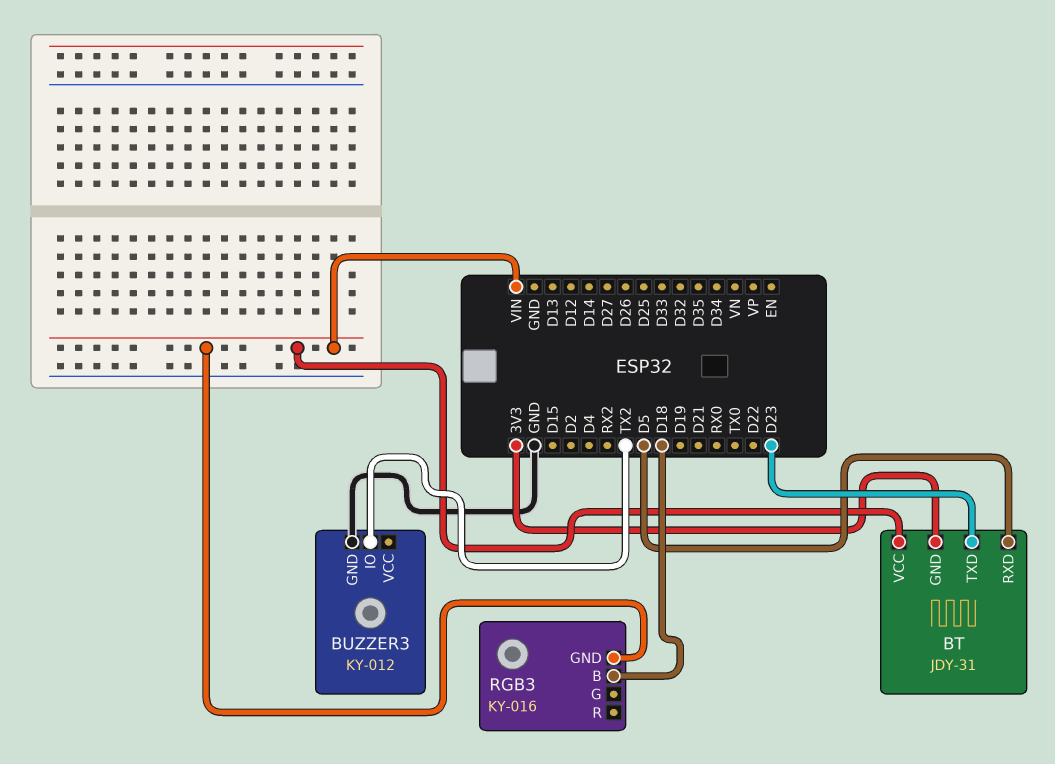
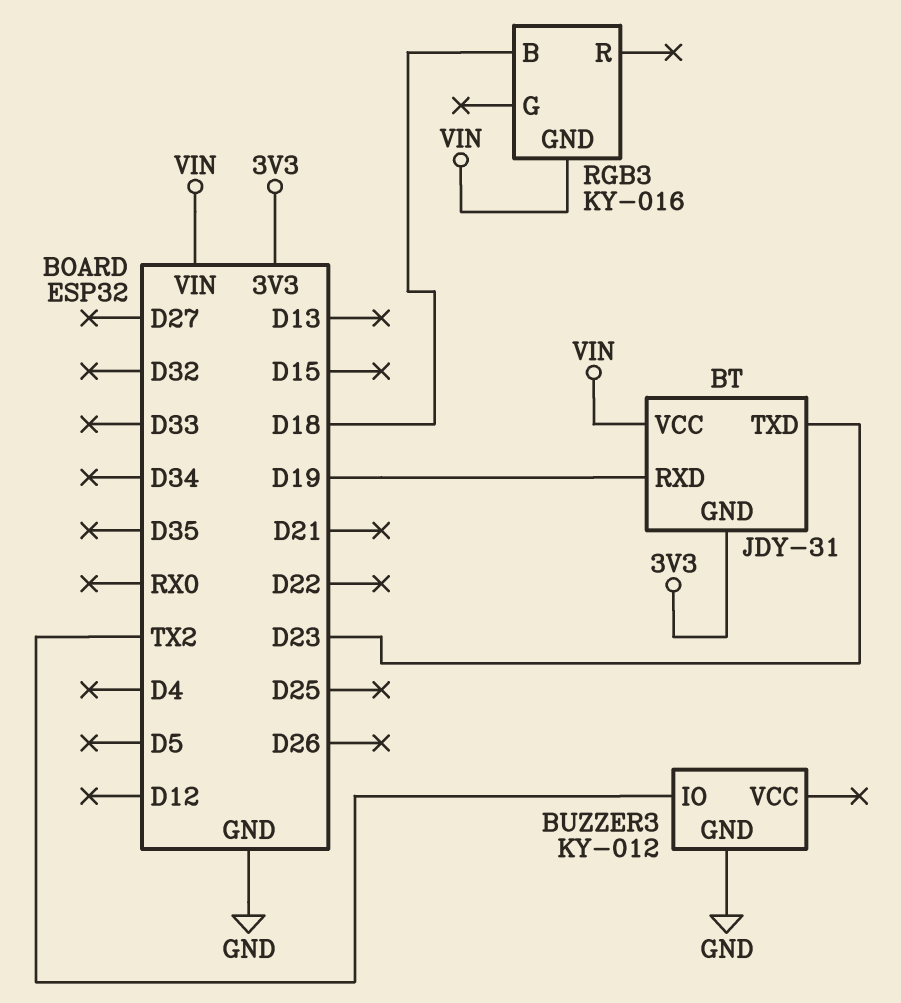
BT pin RXD: D5 -> D19

